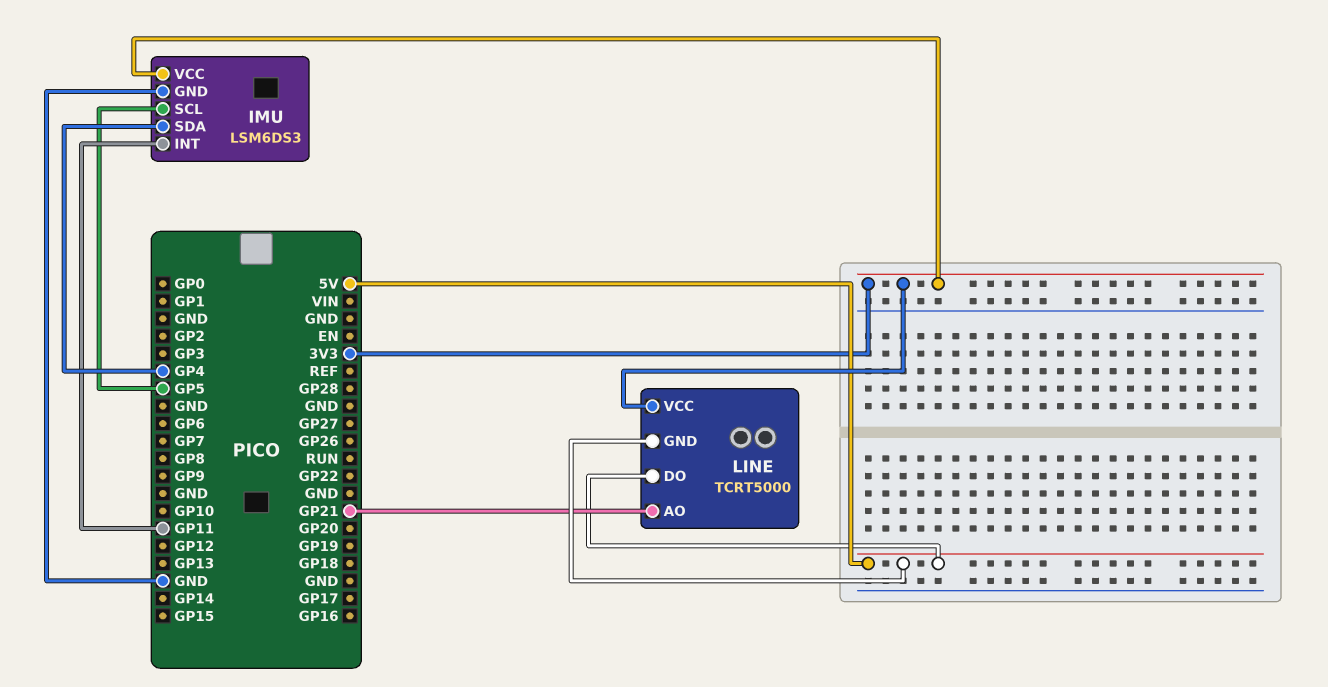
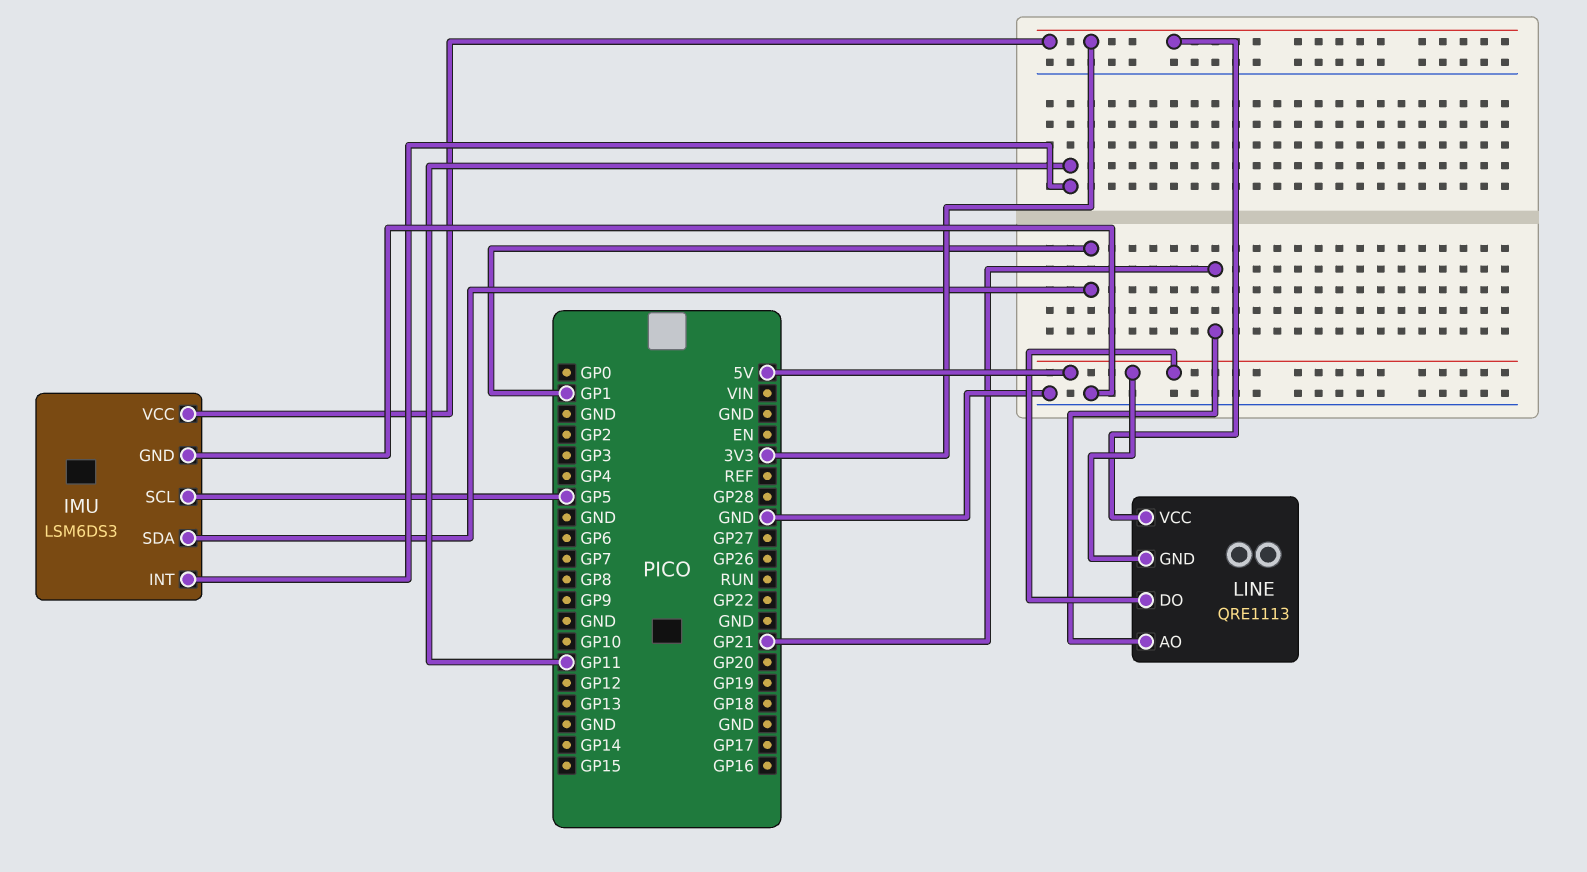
IMU pin SDA: GP4 -> GP1
LINE: TCRT5000 -> QRE1113

